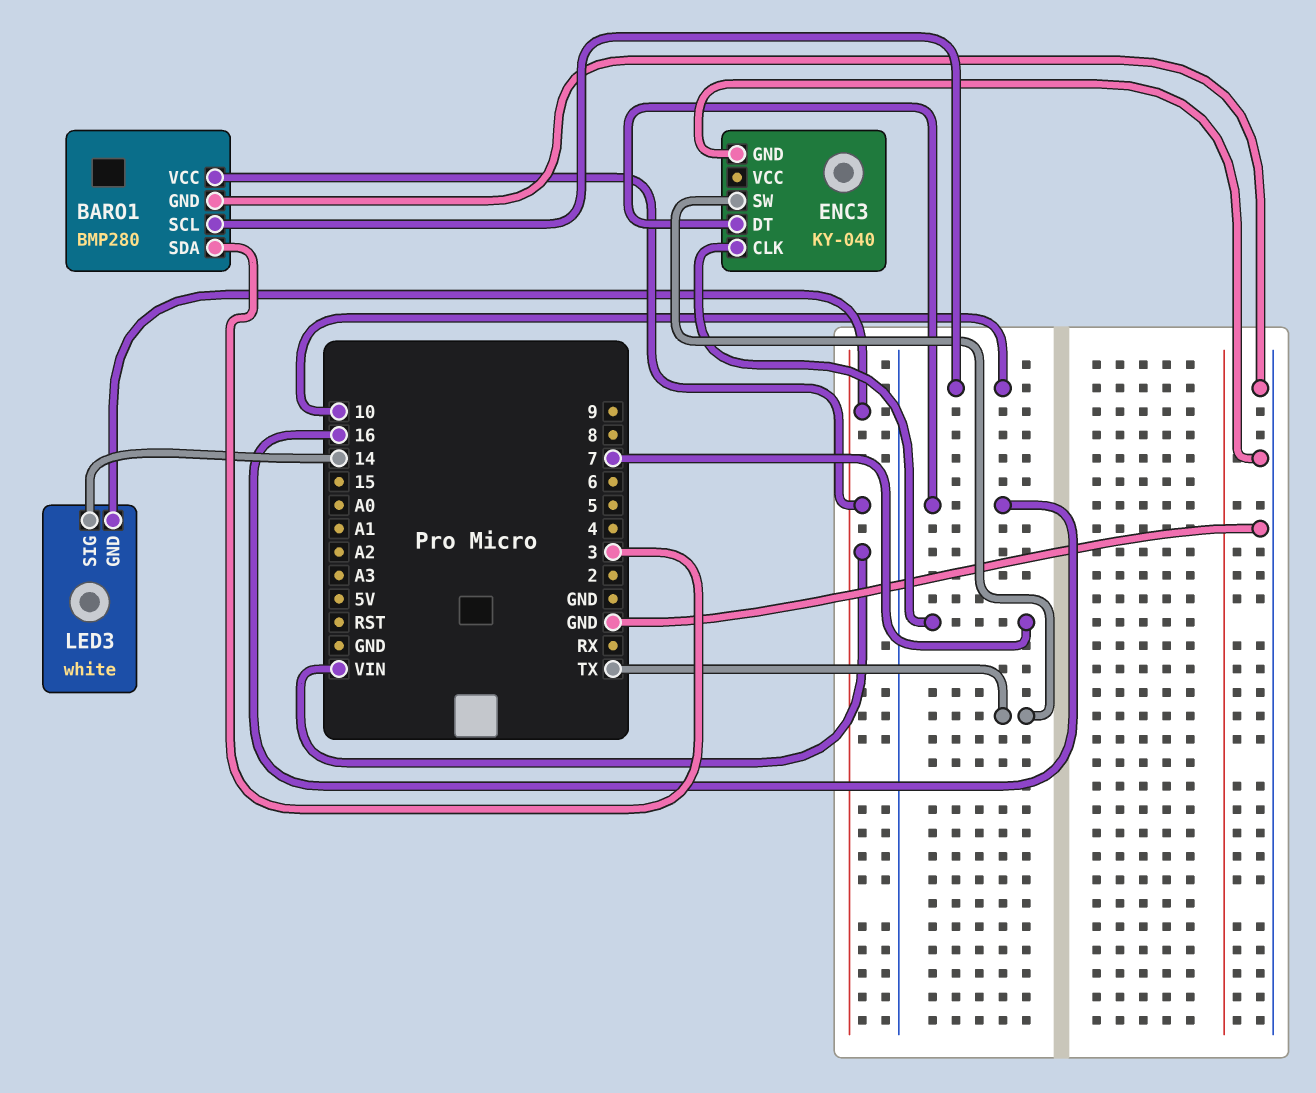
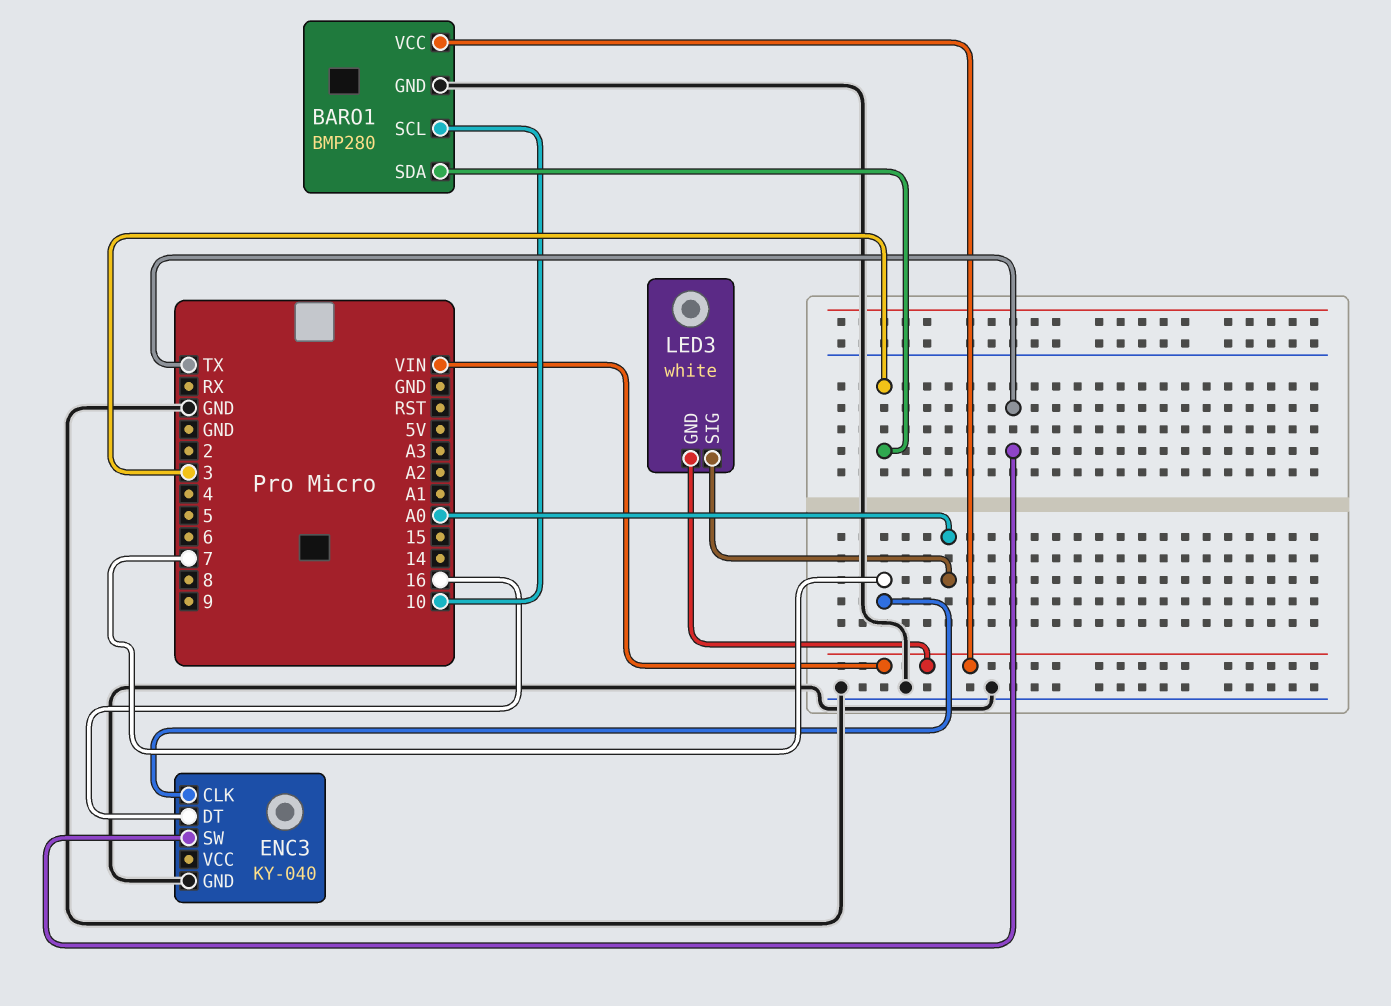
LED3 pin SIG: 14 -> A0

